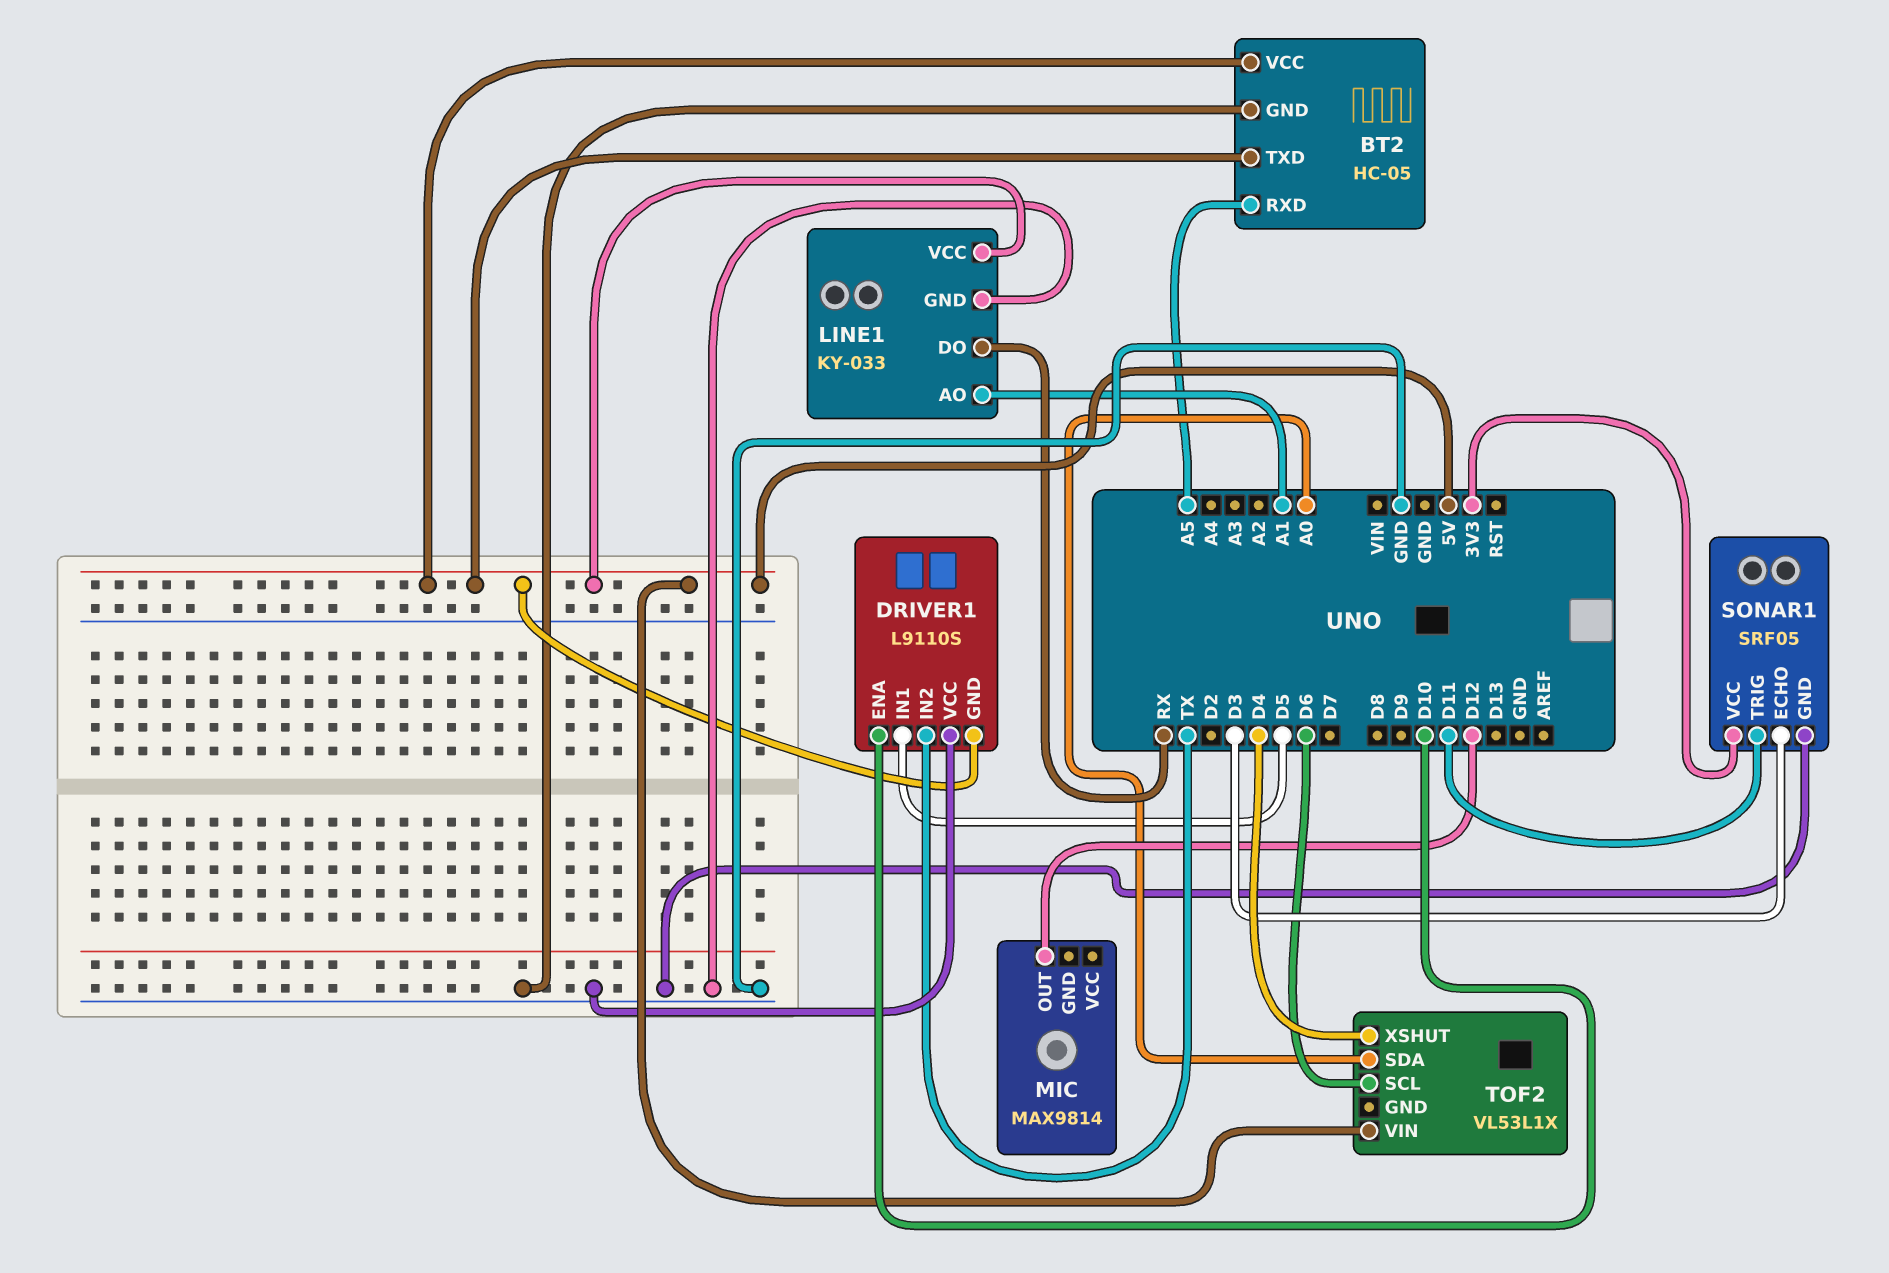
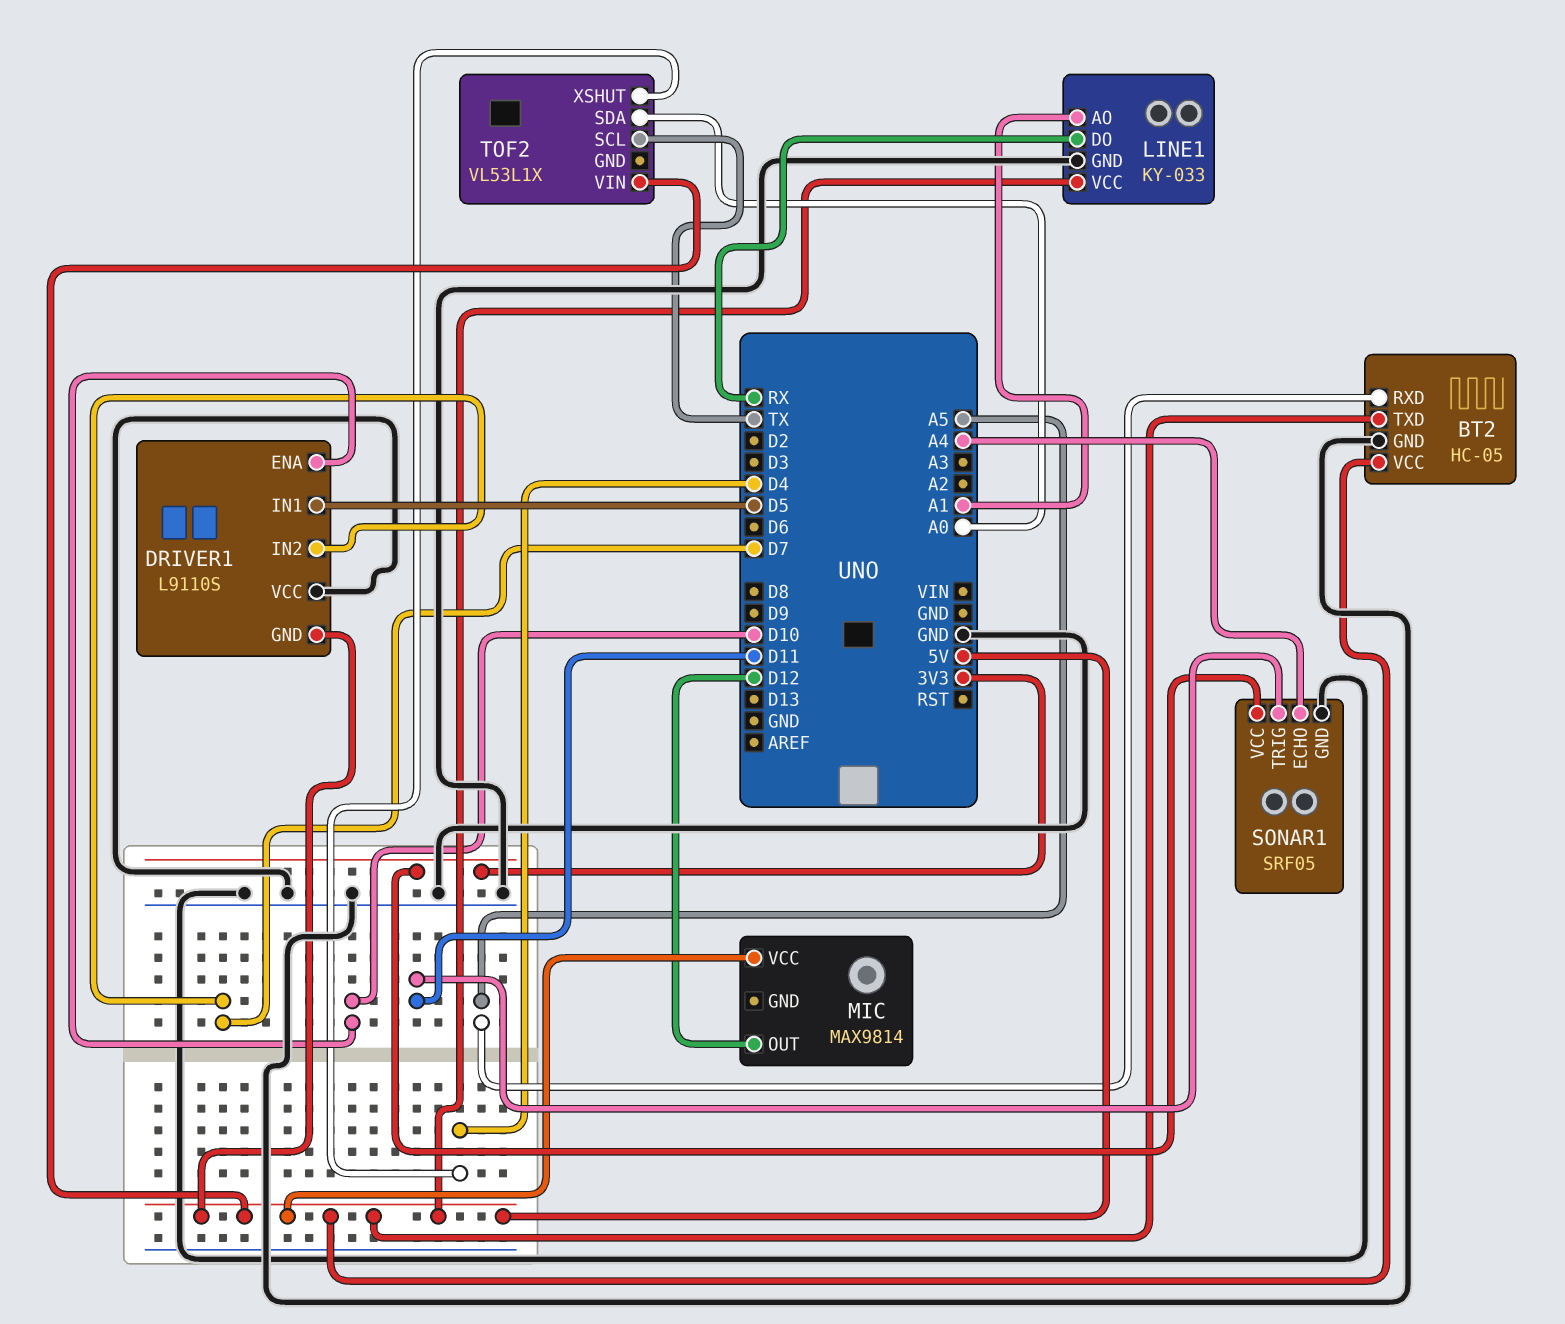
DRIVER1 pin IN2: TX -> D7
MIC pin VCC: none -> 5V
SONAR1 pin ECHO: D3 -> A4
TOF2 pin SCL: D6 -> TX

